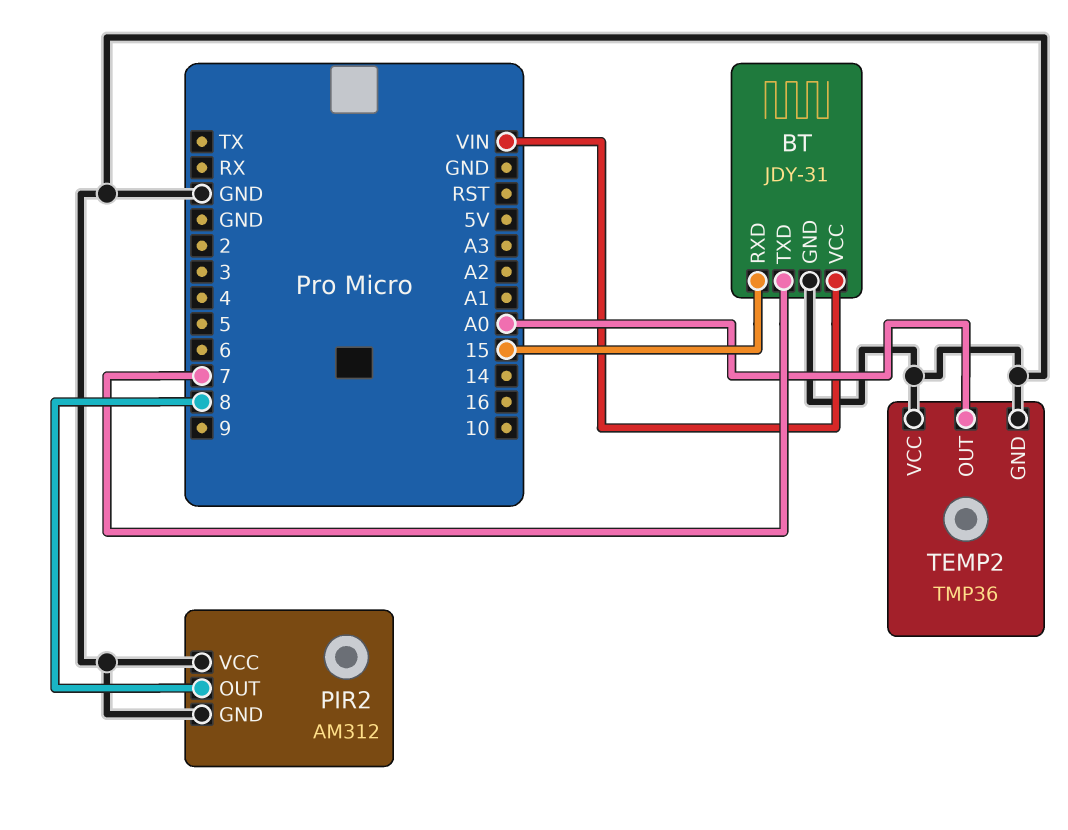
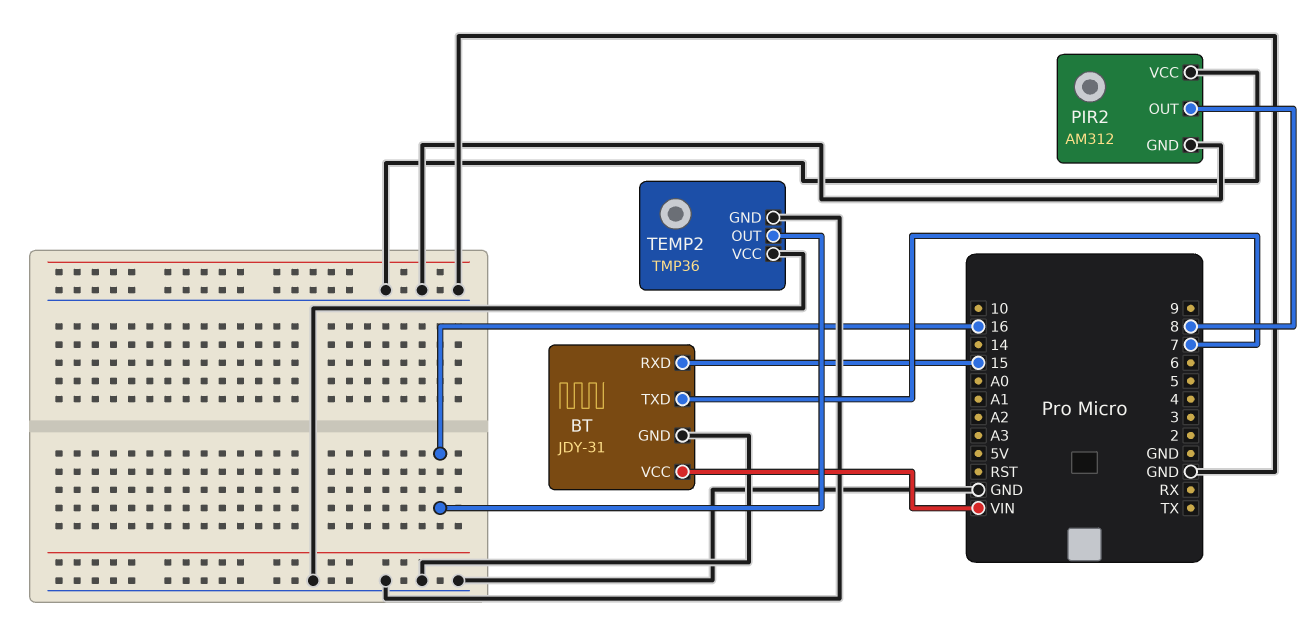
TEMP2 pin OUT: A0 -> 16

